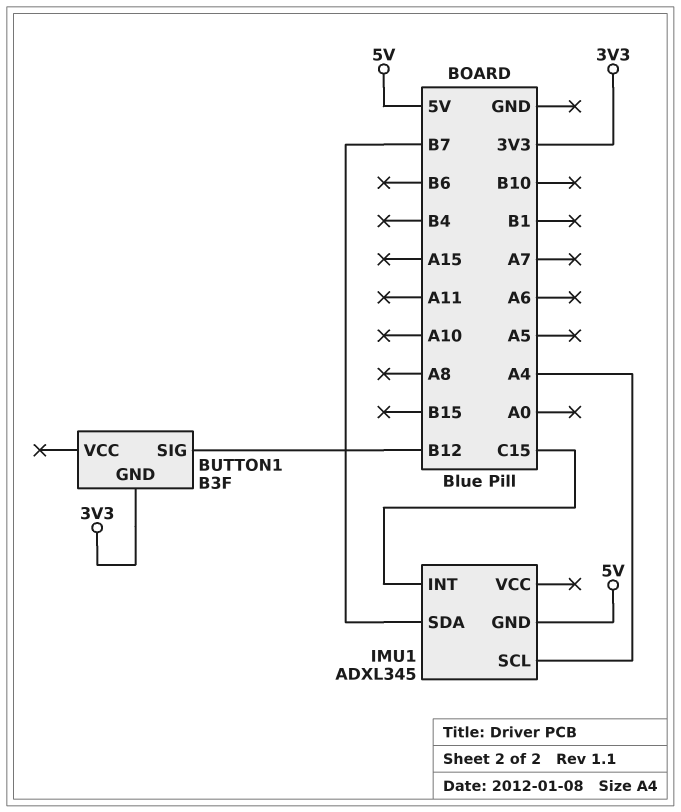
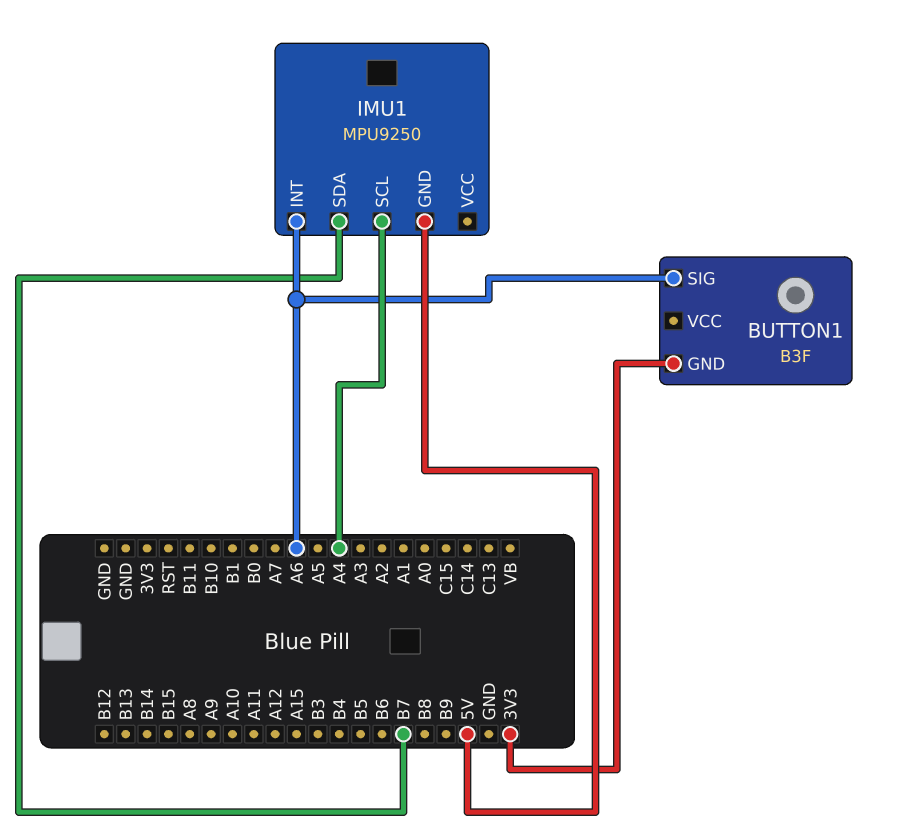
BUTTON1 pin SIG: B12 -> A6
IMU1: ADXL345 -> MPU9250
IMU1 pin INT: C15 -> A6

